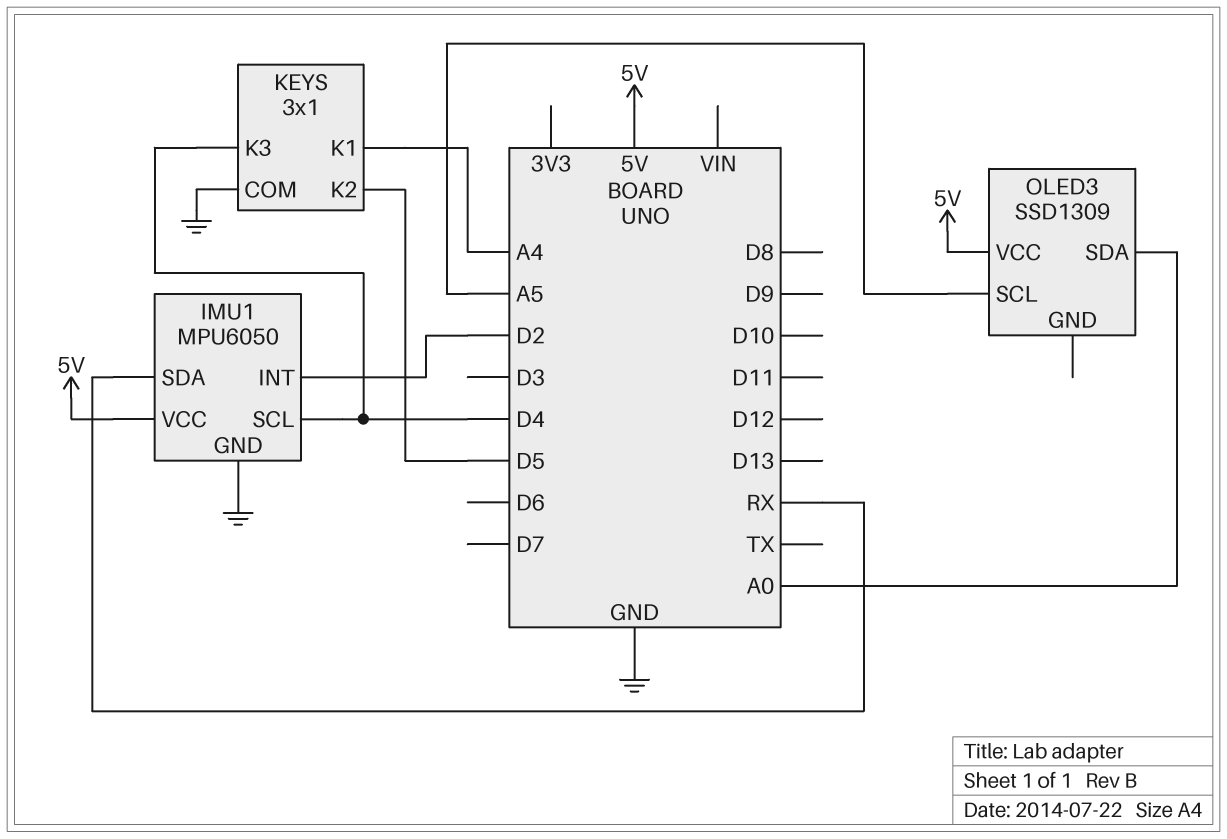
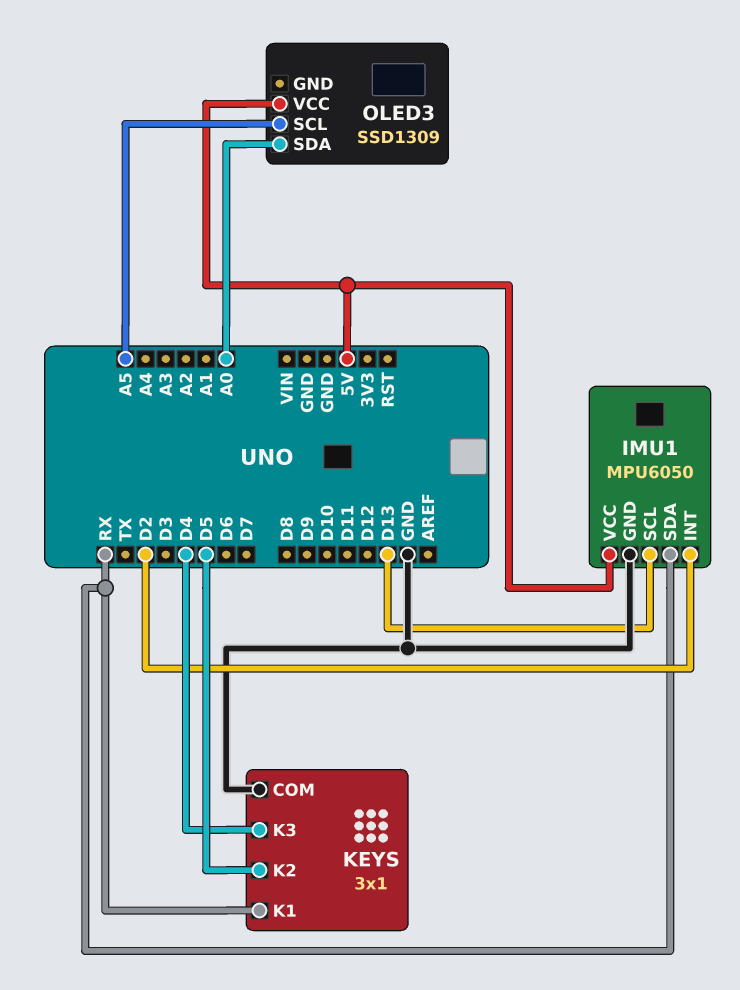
IMU1 pin SCL: D4 -> D13
KEYS pin K1: A4 -> RX

